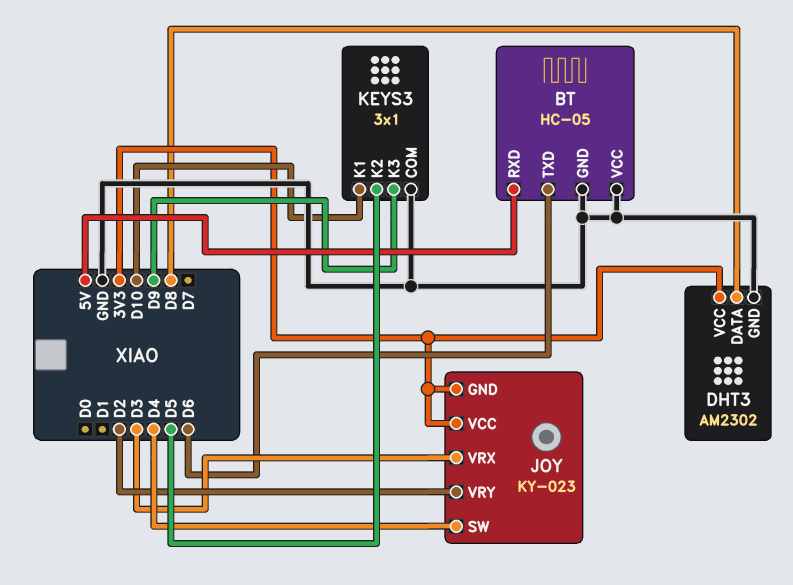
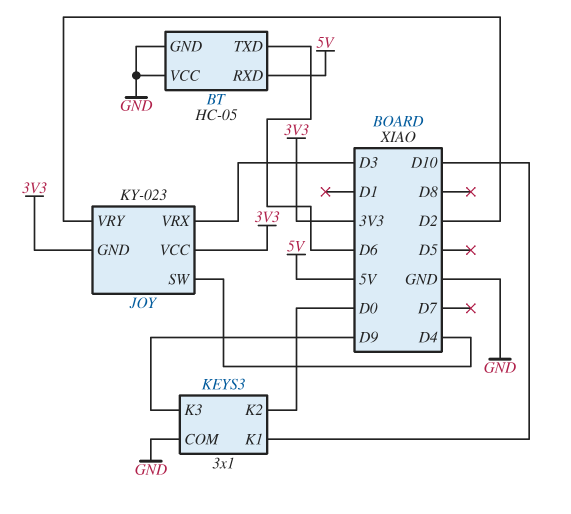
DHT3: AM2302 -> none
DHT3 pin DATA: D8 -> none
DHT3 pin GND: GND -> none
DHT3 pin VCC: 3V3 -> none
KEYS3 pin K2: D5 -> D0

